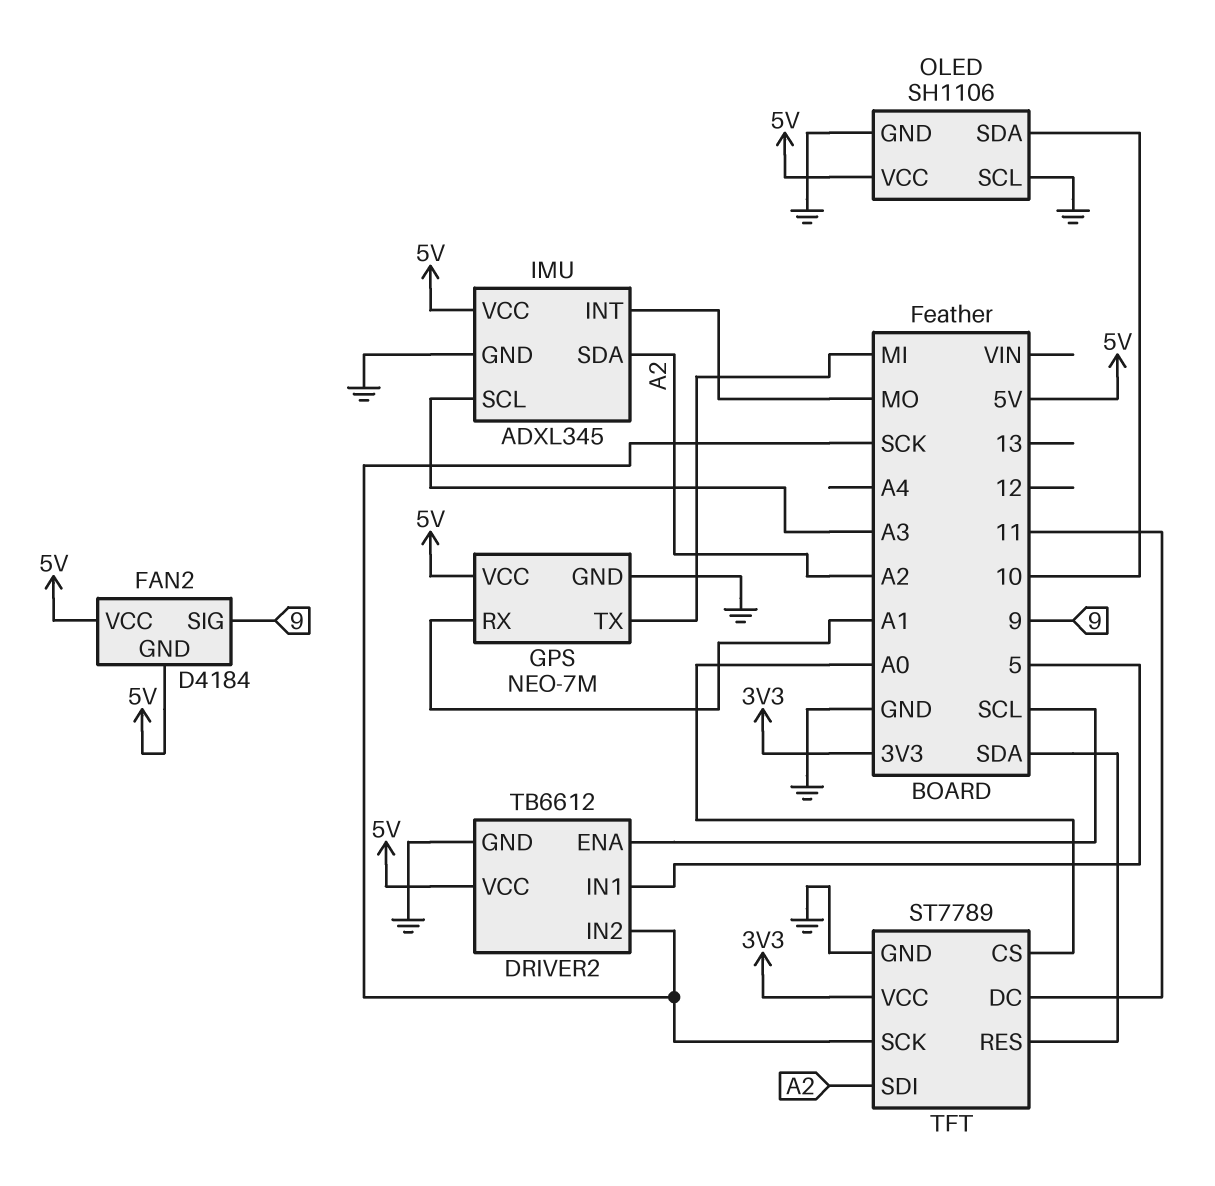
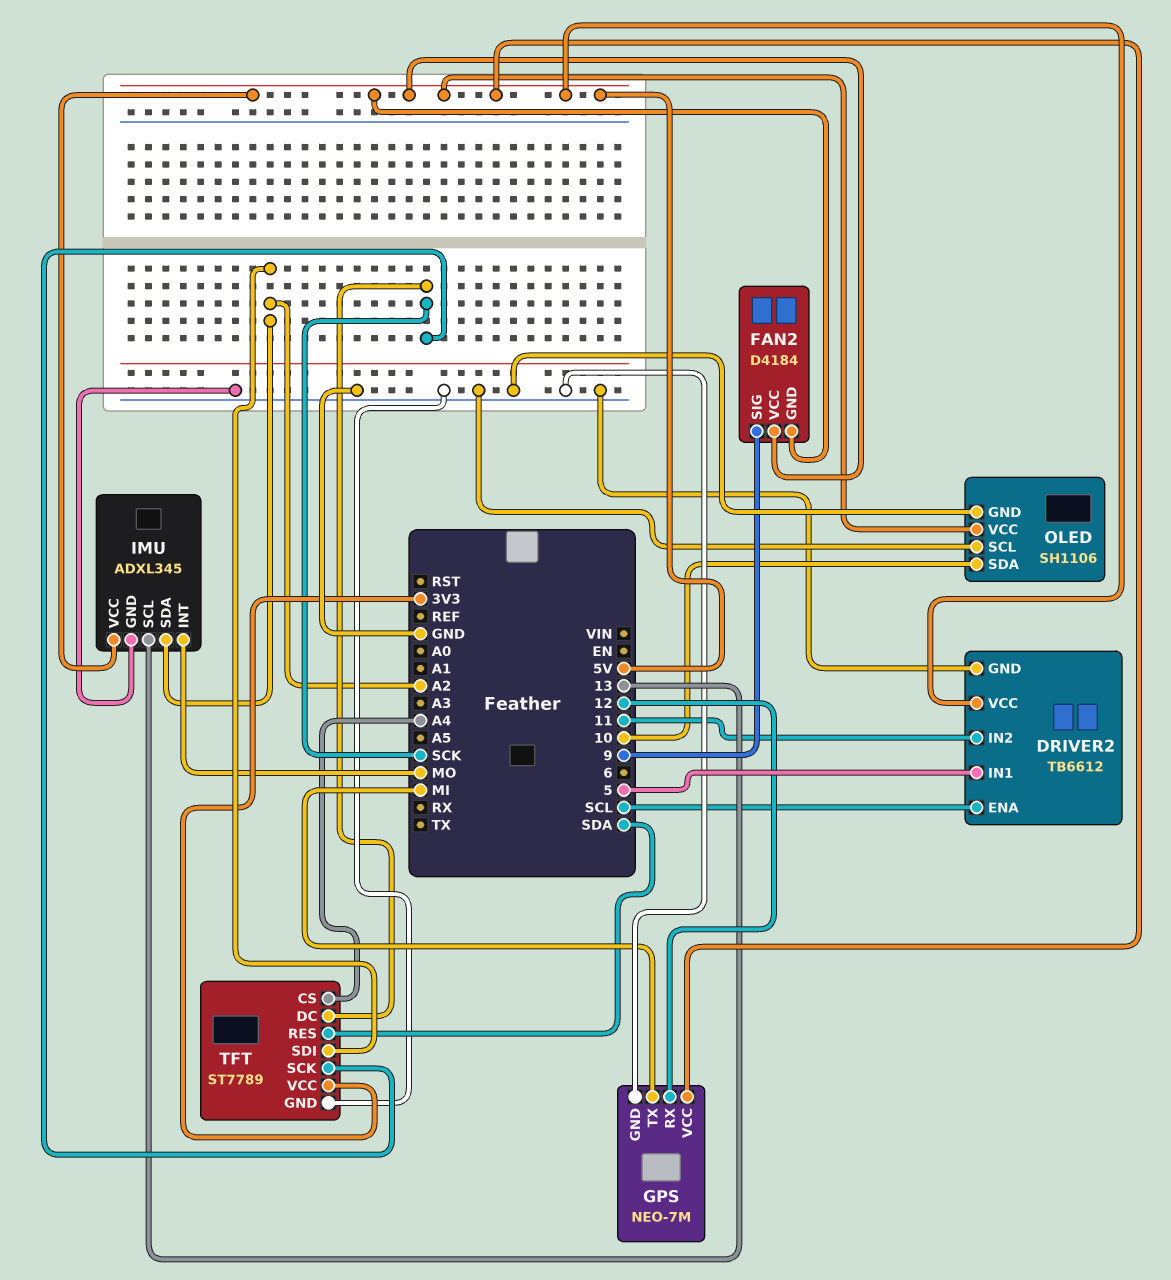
DRIVER2 pin IN2: SCK -> 11
GPS pin RX: A1 -> 12
IMU pin SCL: A3 -> 13
TFT pin CS: A0 -> A4
TFT pin DC: 11 -> SCK

